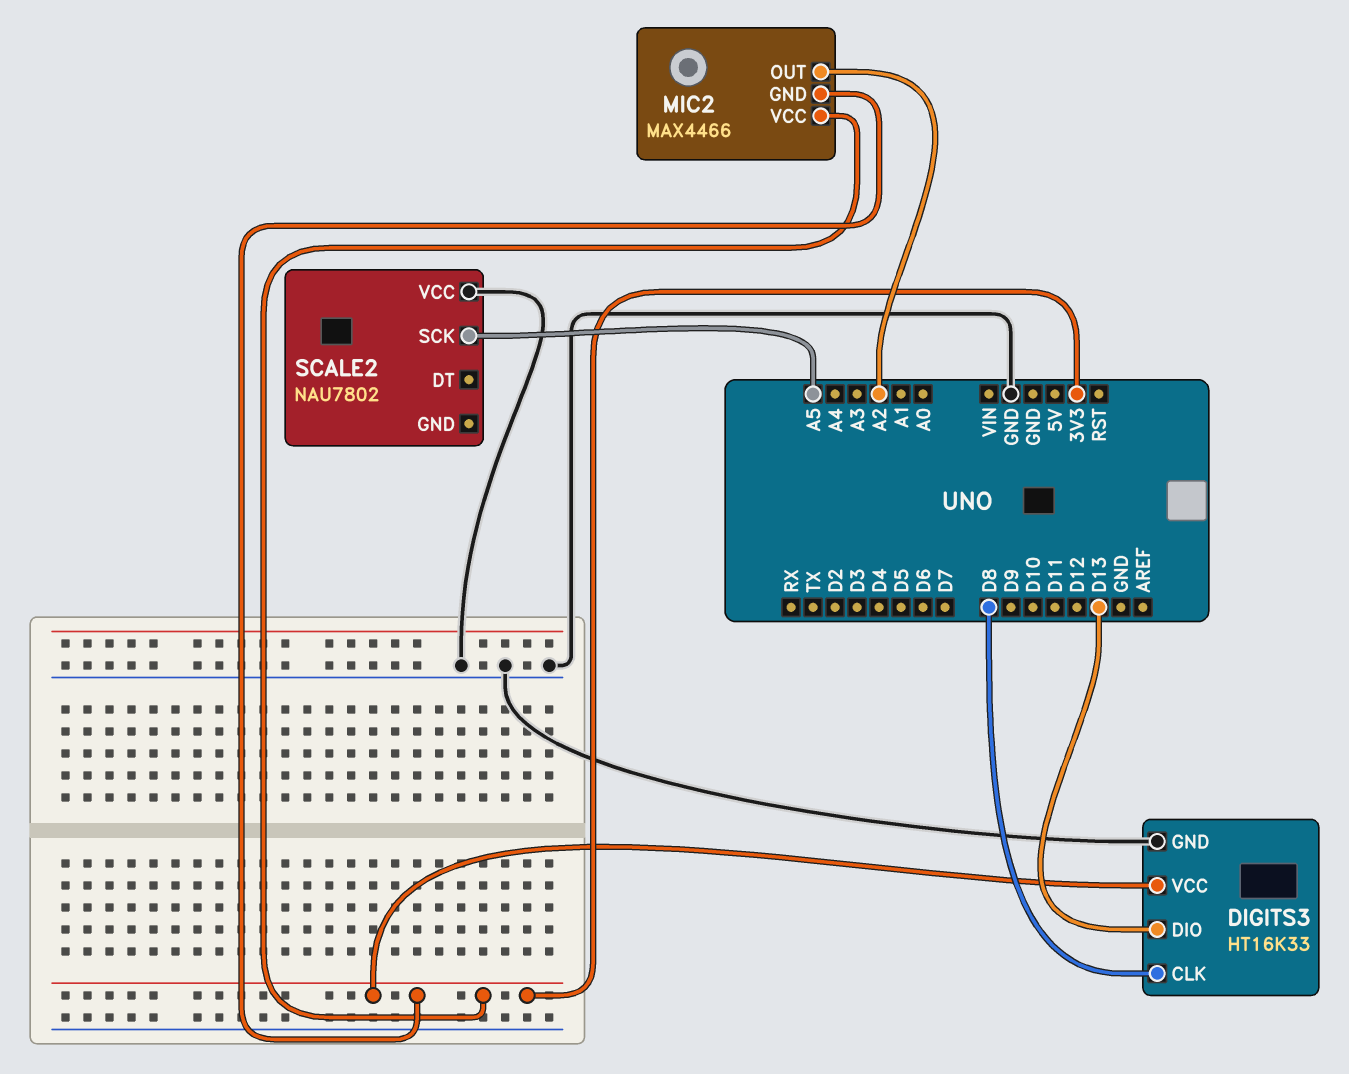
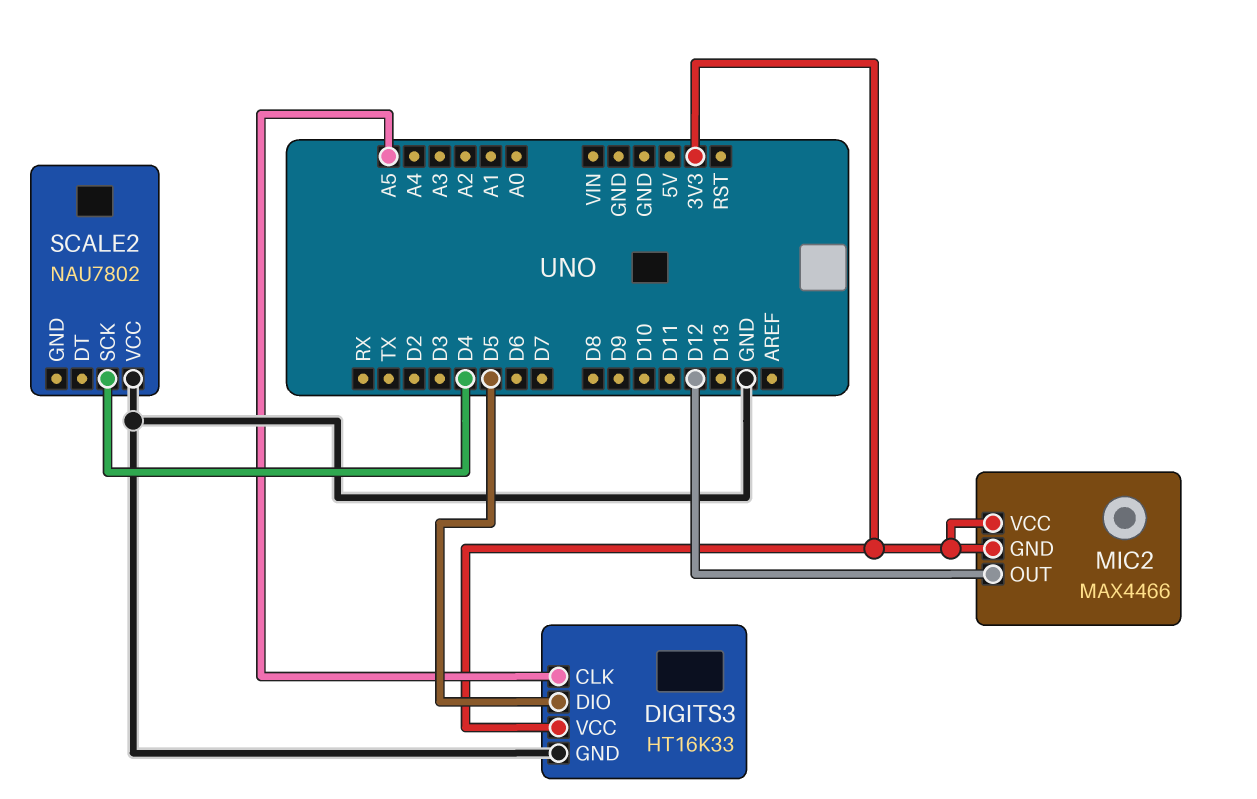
DIGITS3 pin CLK: D8 -> A5
DIGITS3 pin DIO: D13 -> D5
MIC2 pin OUT: A2 -> D12
SCALE2 pin SCK: A5 -> D4

